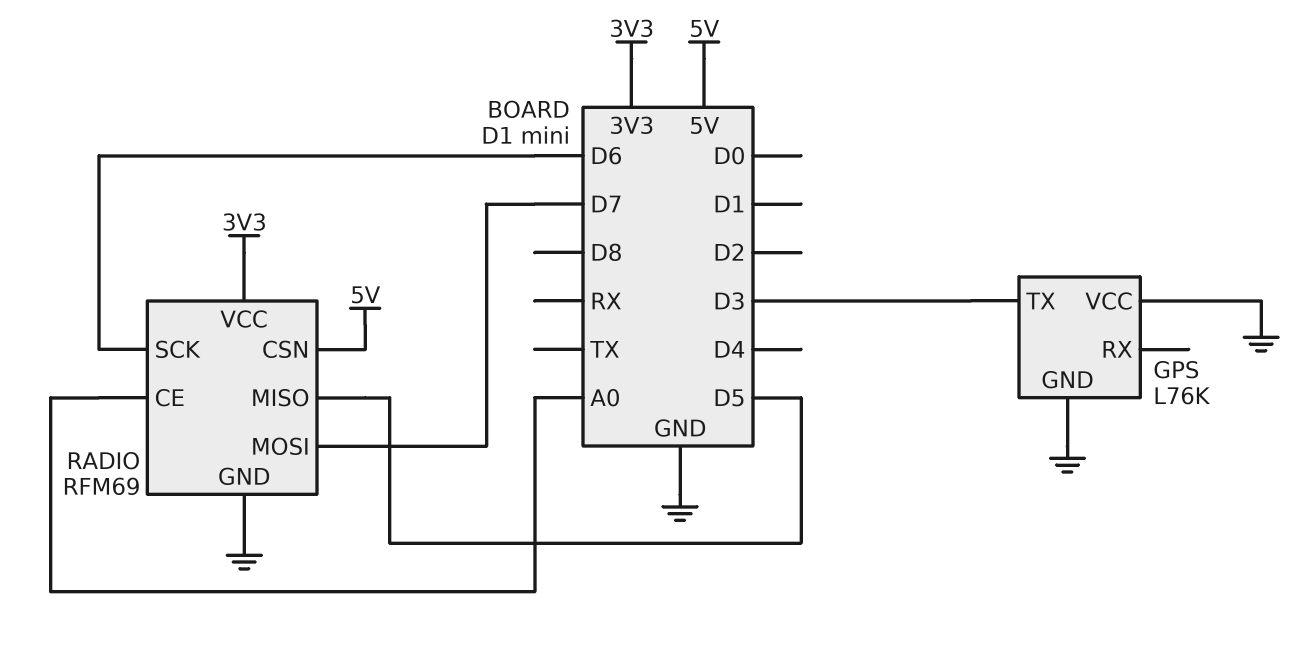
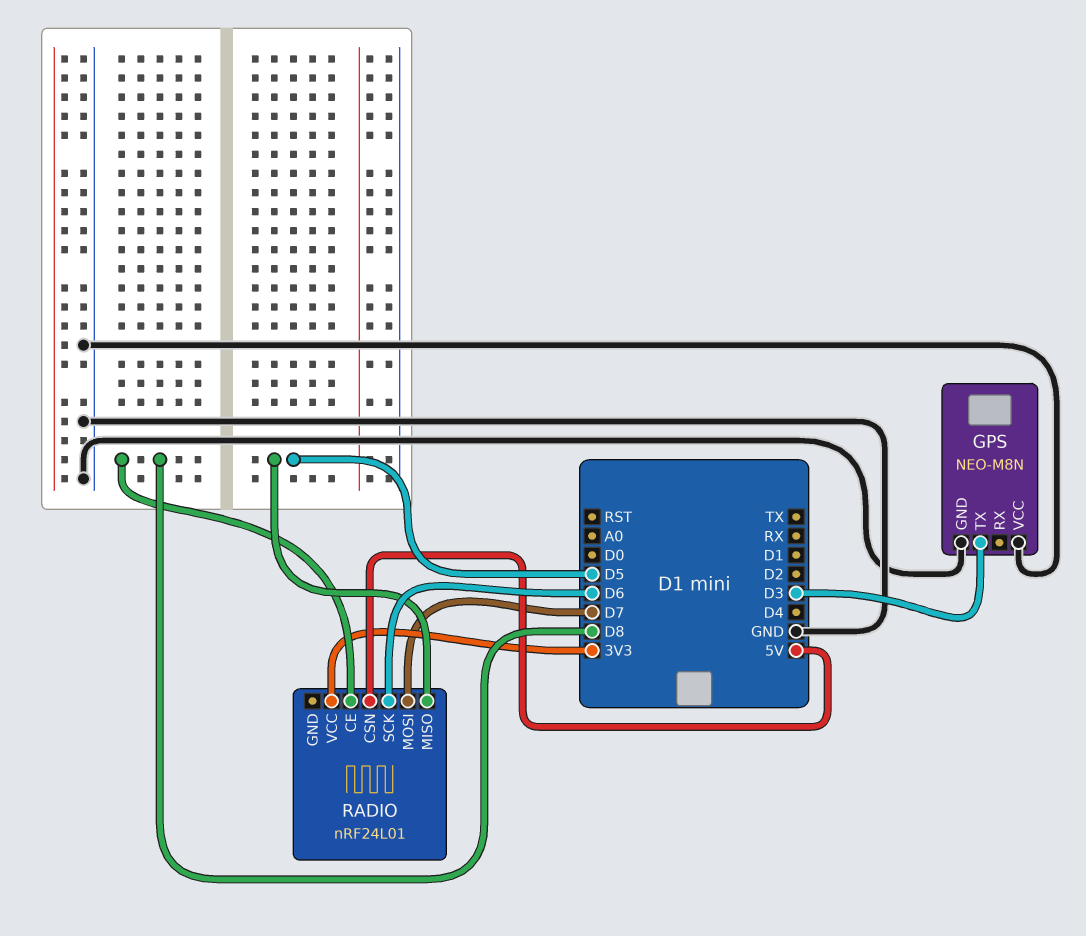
GPS: L76K -> NEO-M8N
RADIO: RFM69 -> nRF24L01
RADIO pin CE: A0 -> D8
RADIO pin GND: GND -> none

